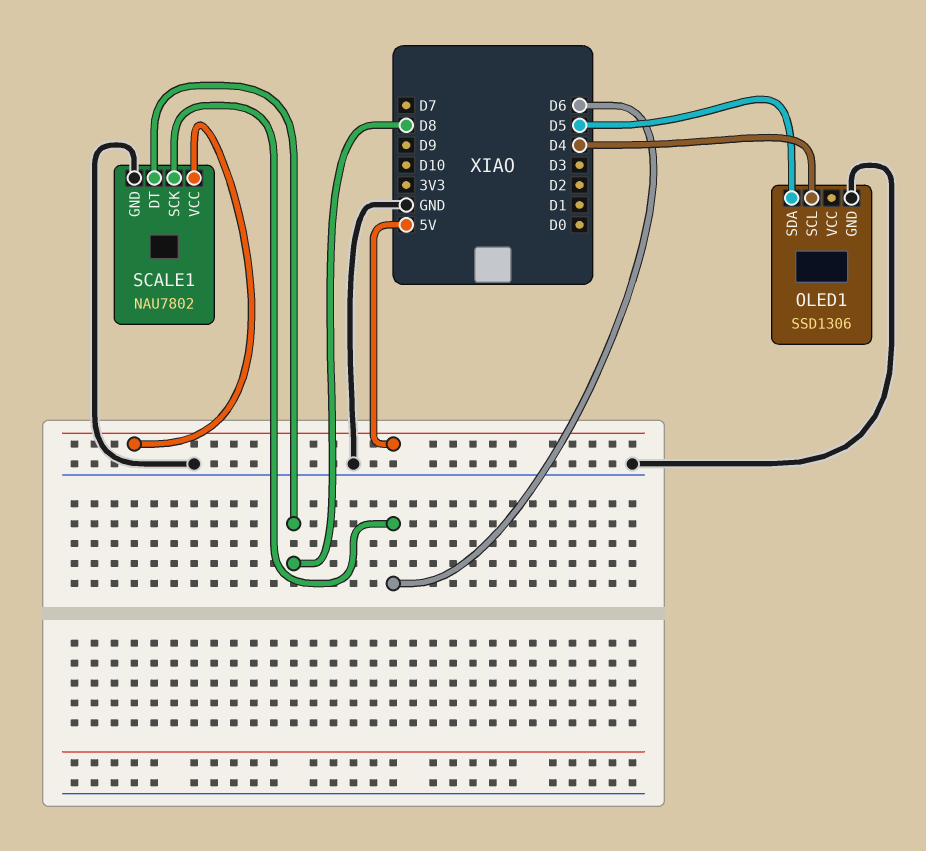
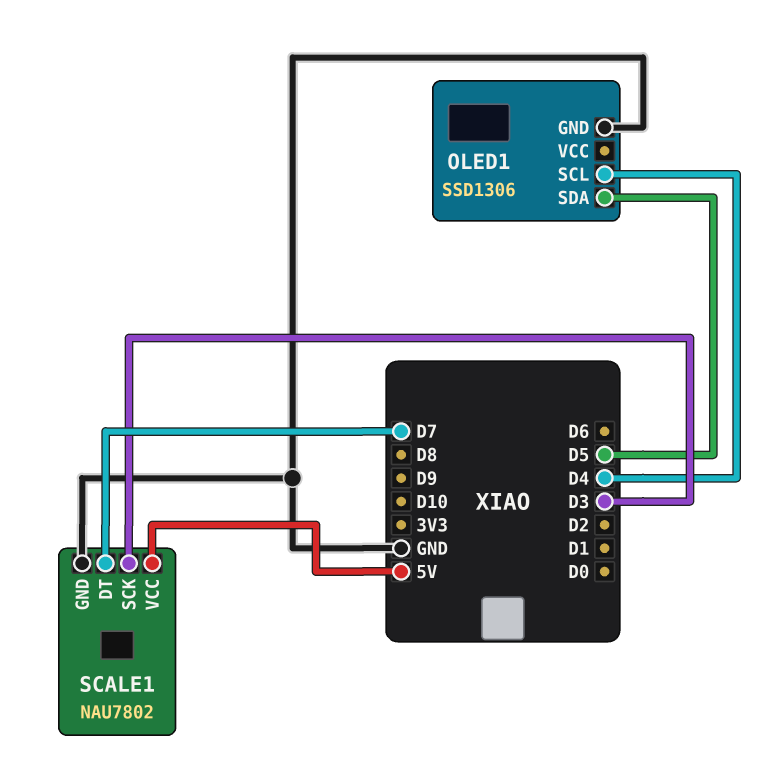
SCALE1 pin DT: D8 -> D7
SCALE1 pin SCK: D6 -> D3

